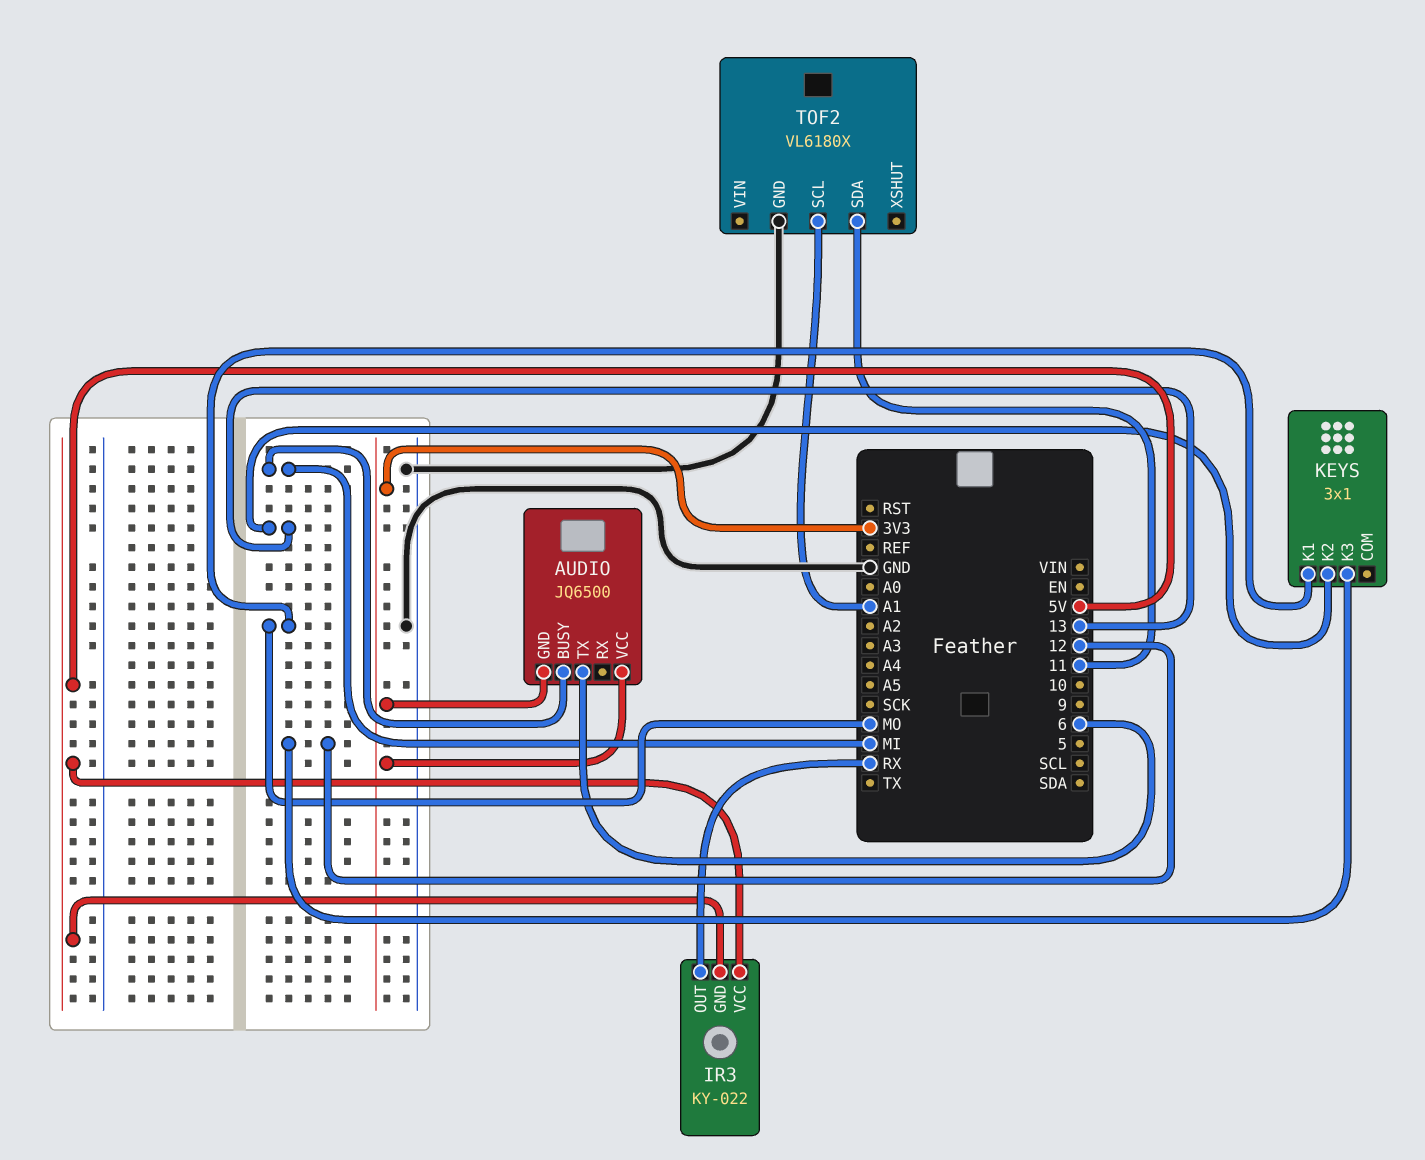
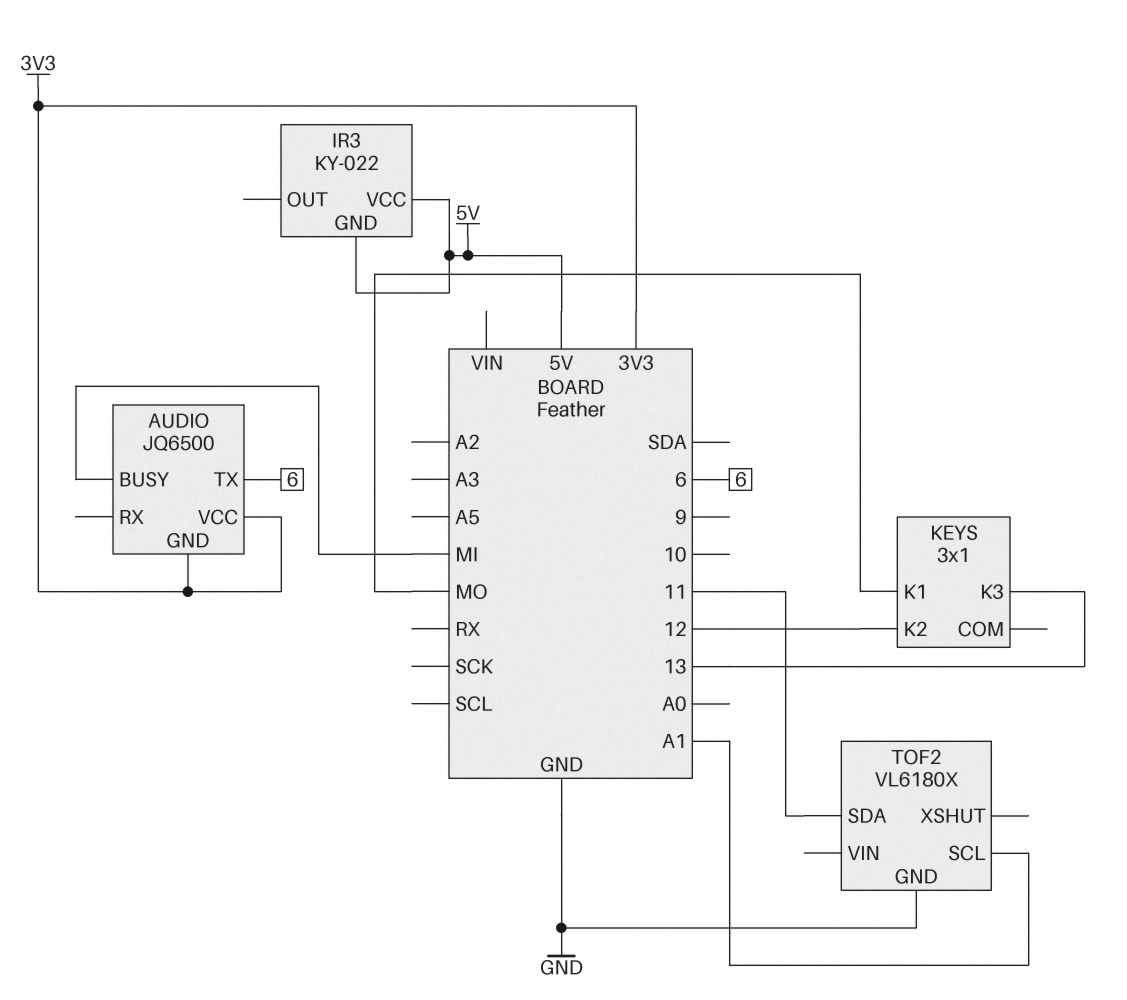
IR3 pin OUT: RX -> none
KEYS pin K2: 13 -> 12
KEYS pin K3: 12 -> 13

